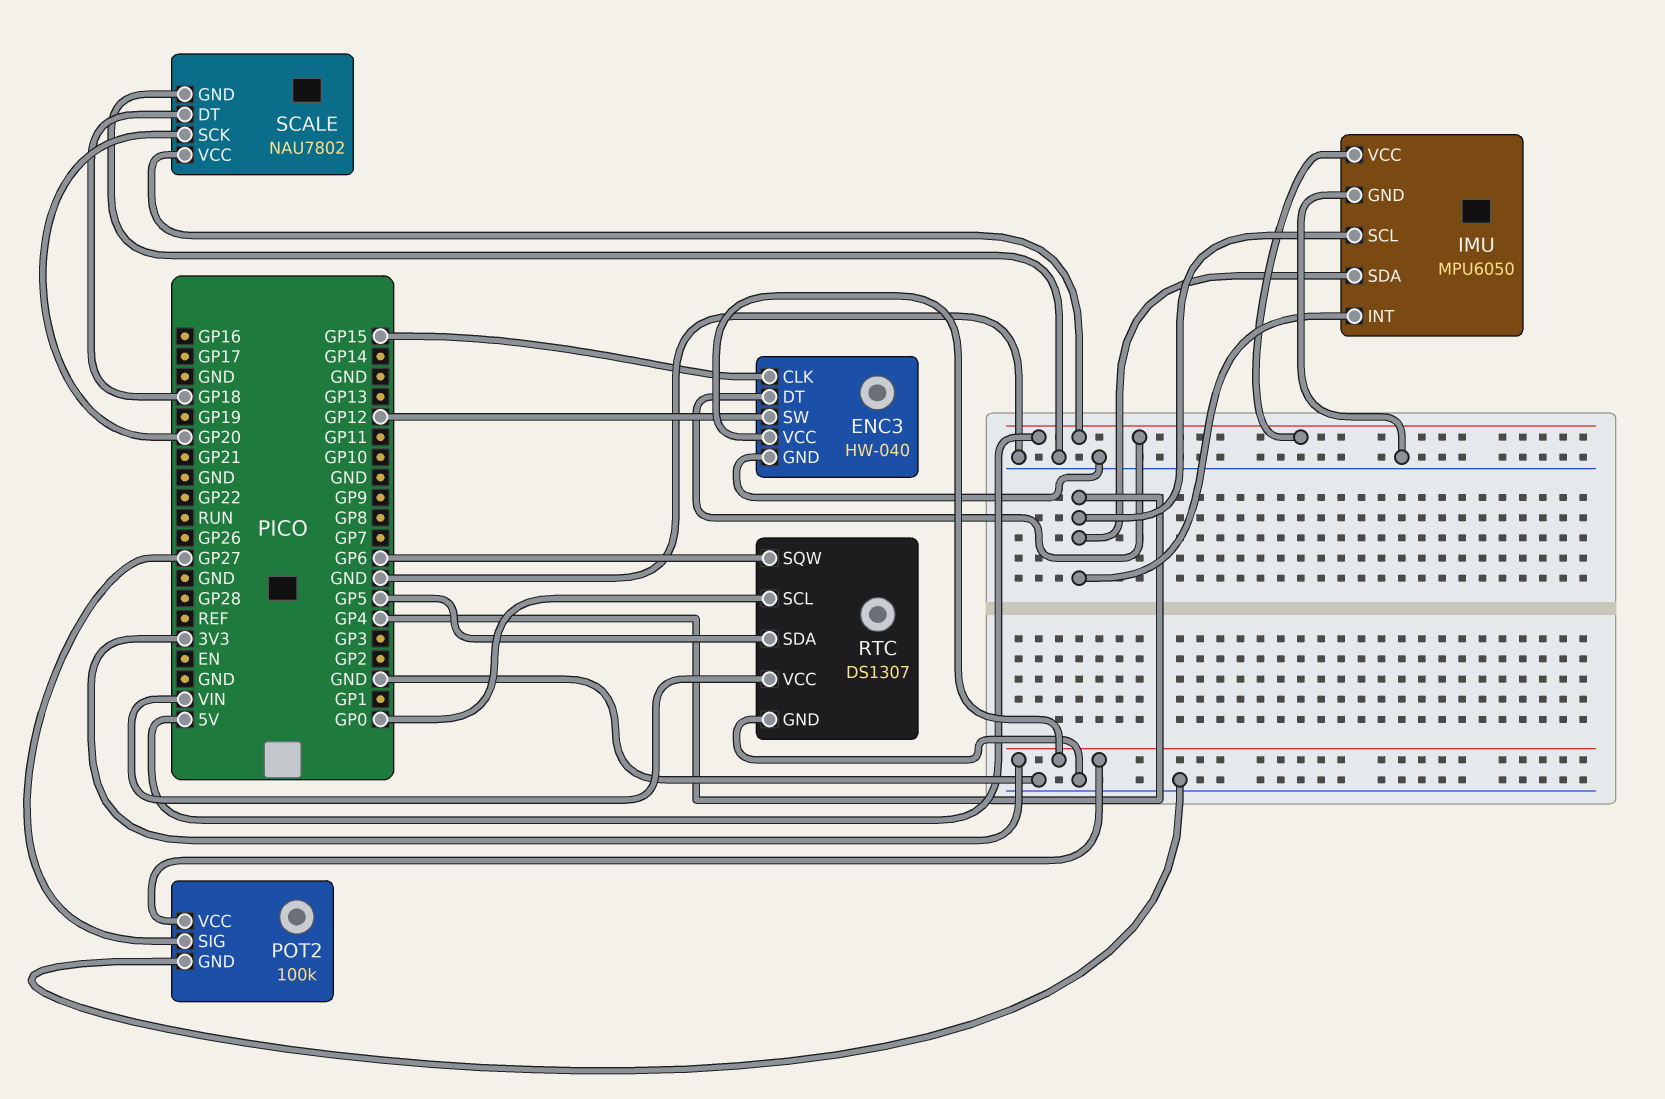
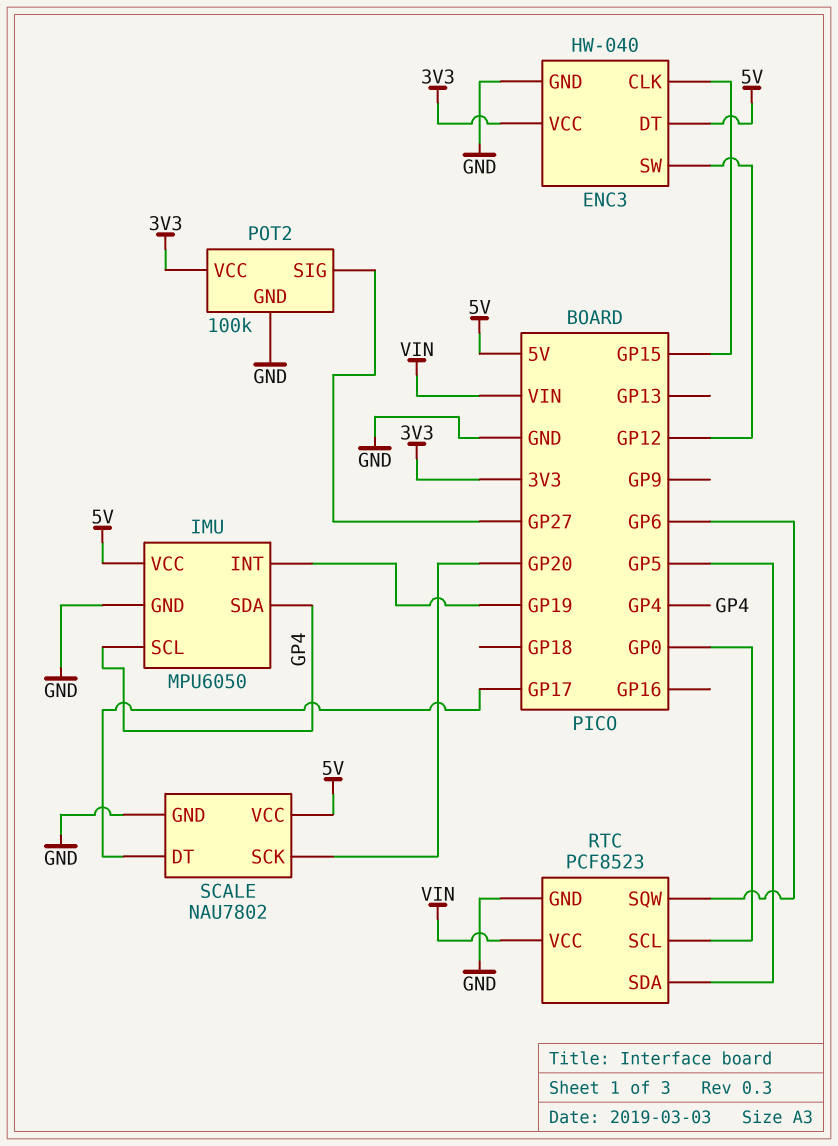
IMU pin INT: GP4 -> GP19
RTC: DS1307 -> PCF8523
SCALE pin DT: GP18 -> GP17

